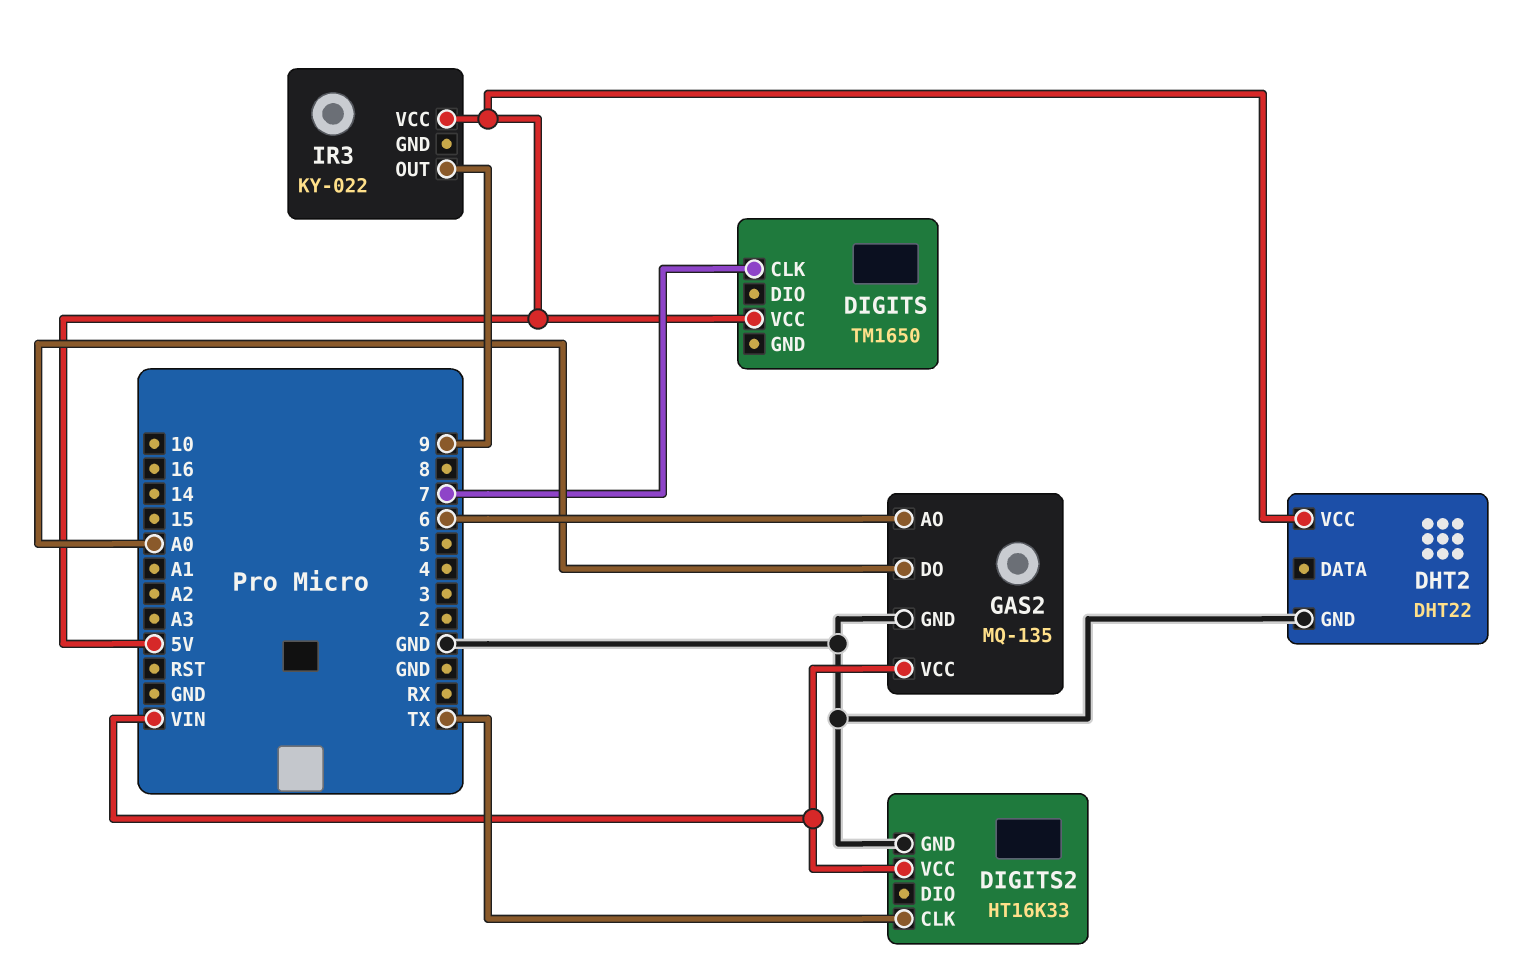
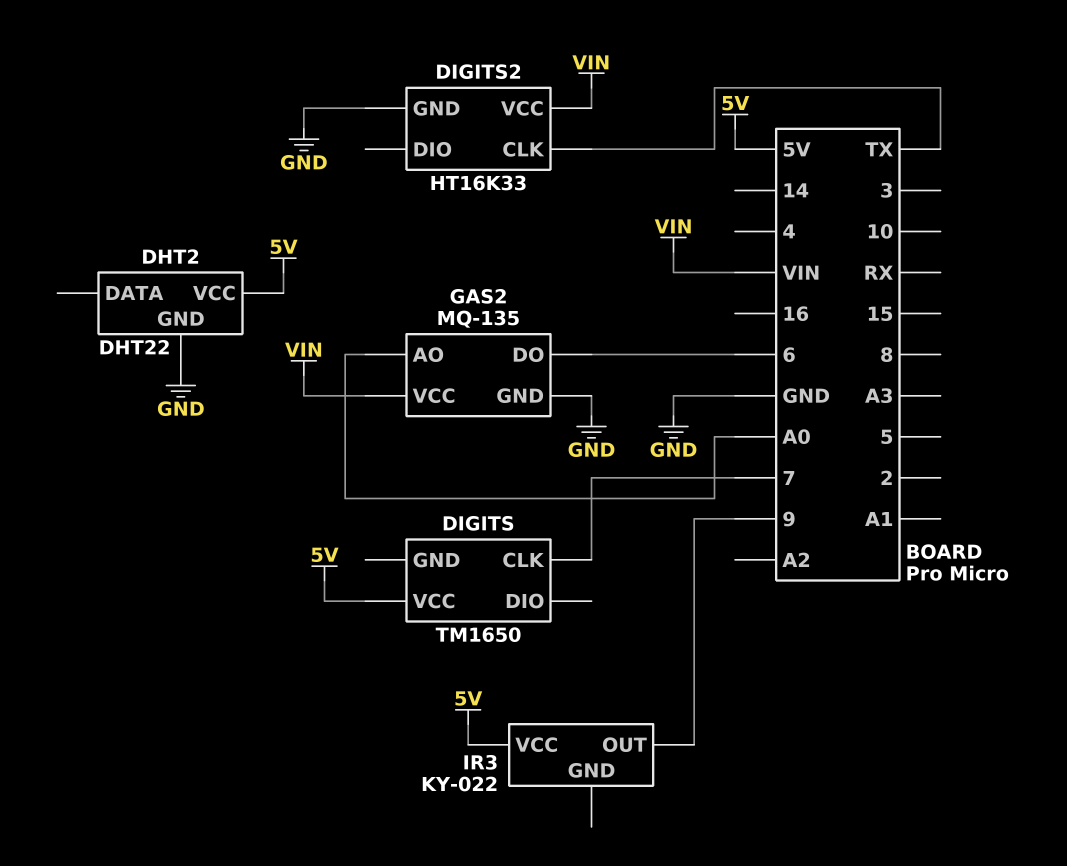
GAS2 pin AO: 6 -> A0
GAS2 pin DO: A0 -> 6

